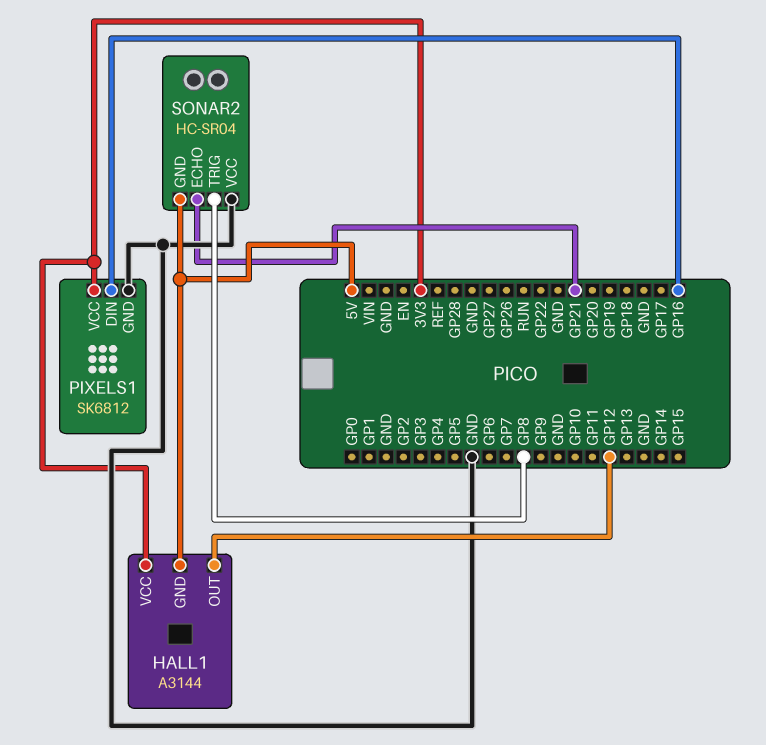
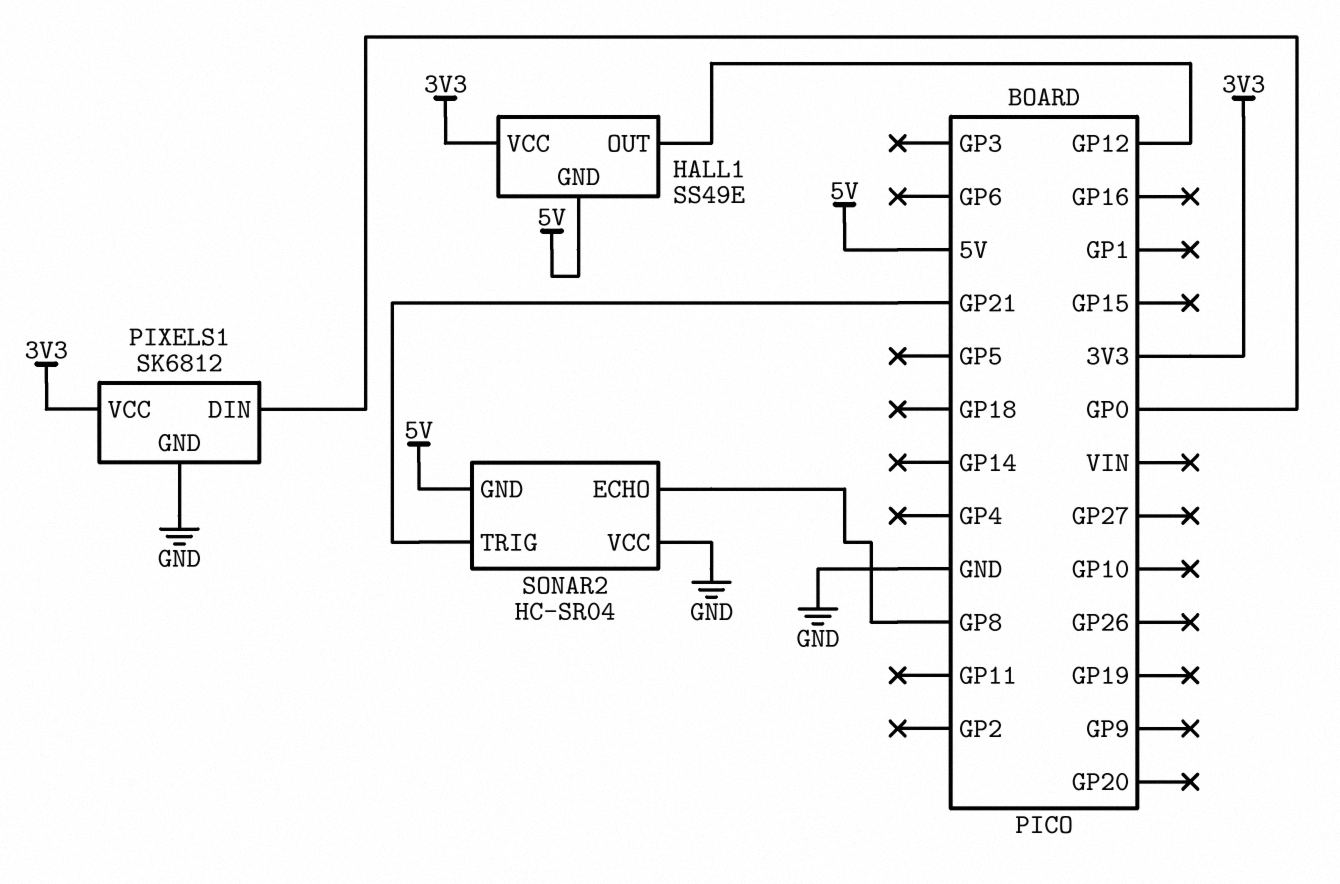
HALL1: A3144 -> SS49E
PIXELS1 pin DIN: GP16 -> GP0
SONAR2 pin ECHO: GP21 -> GP8
SONAR2 pin TRIG: GP8 -> GP21

